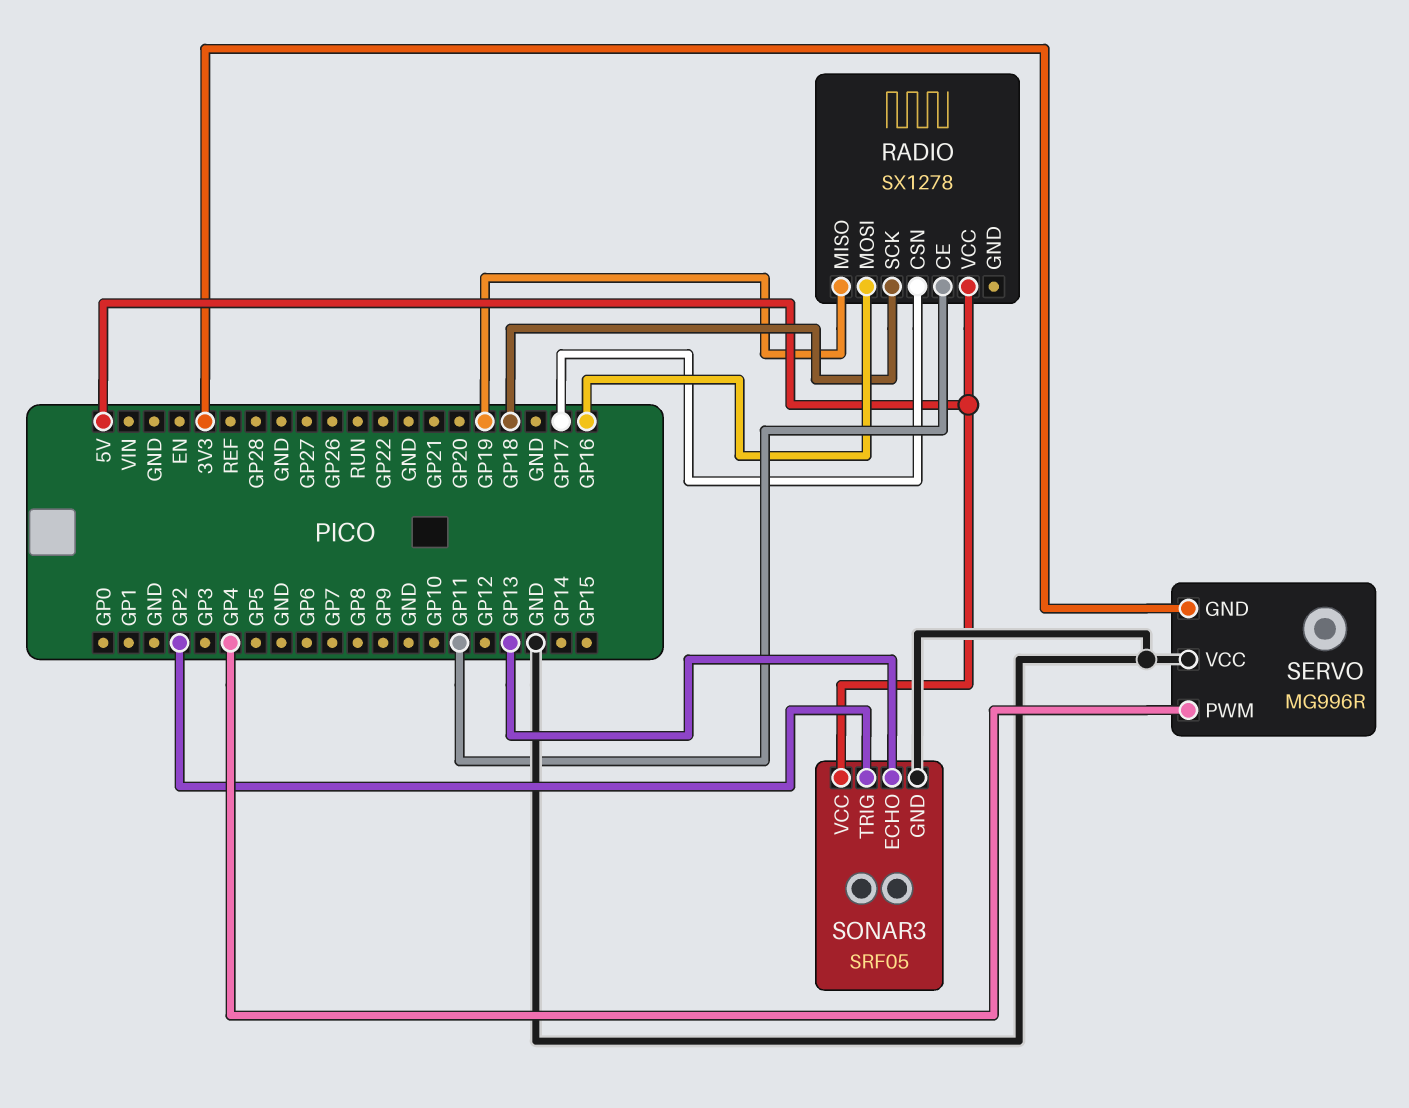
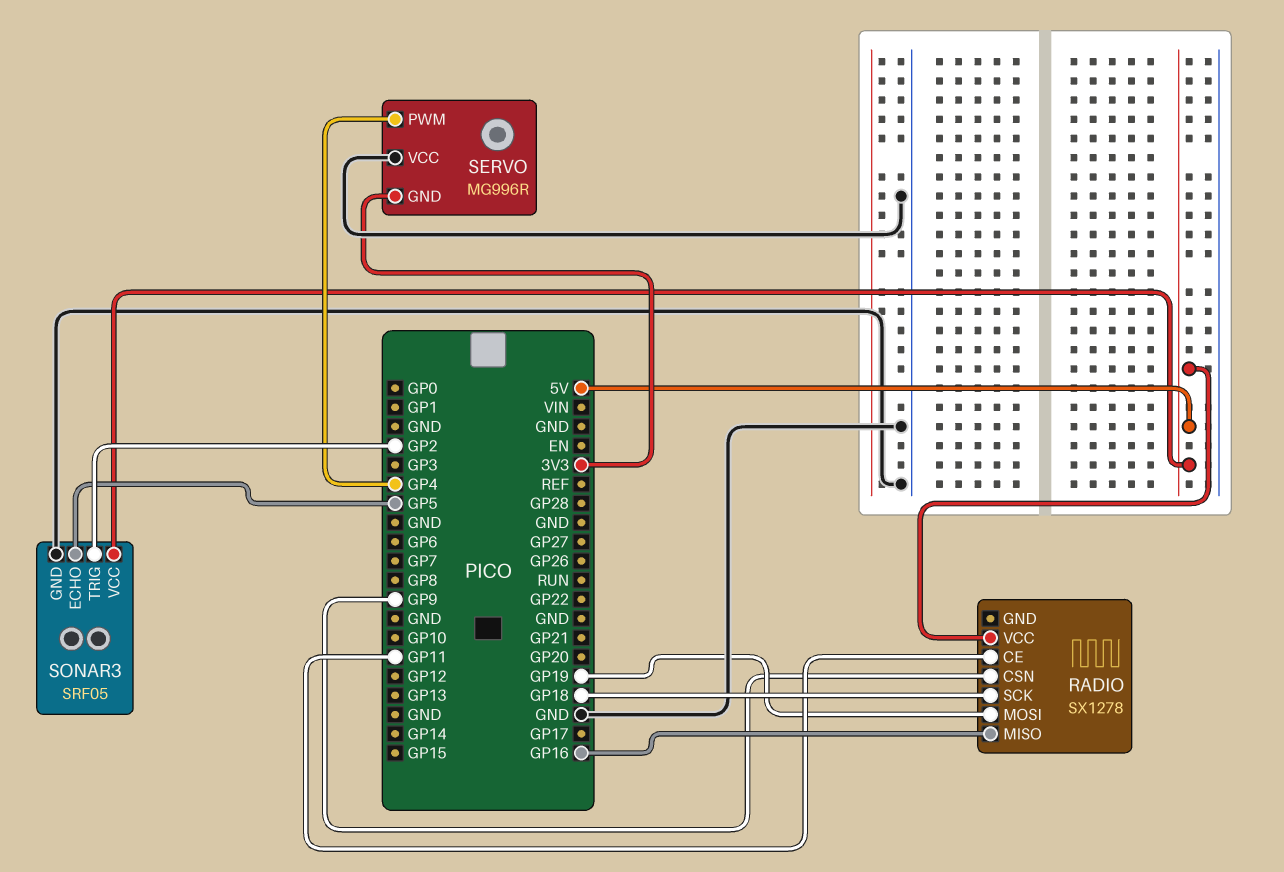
RADIO pin CSN: GP17 -> GP9
RADIO pin MISO: GP19 -> GP16
RADIO pin MOSI: GP16 -> GP19
SONAR3 pin ECHO: GP13 -> GP5

